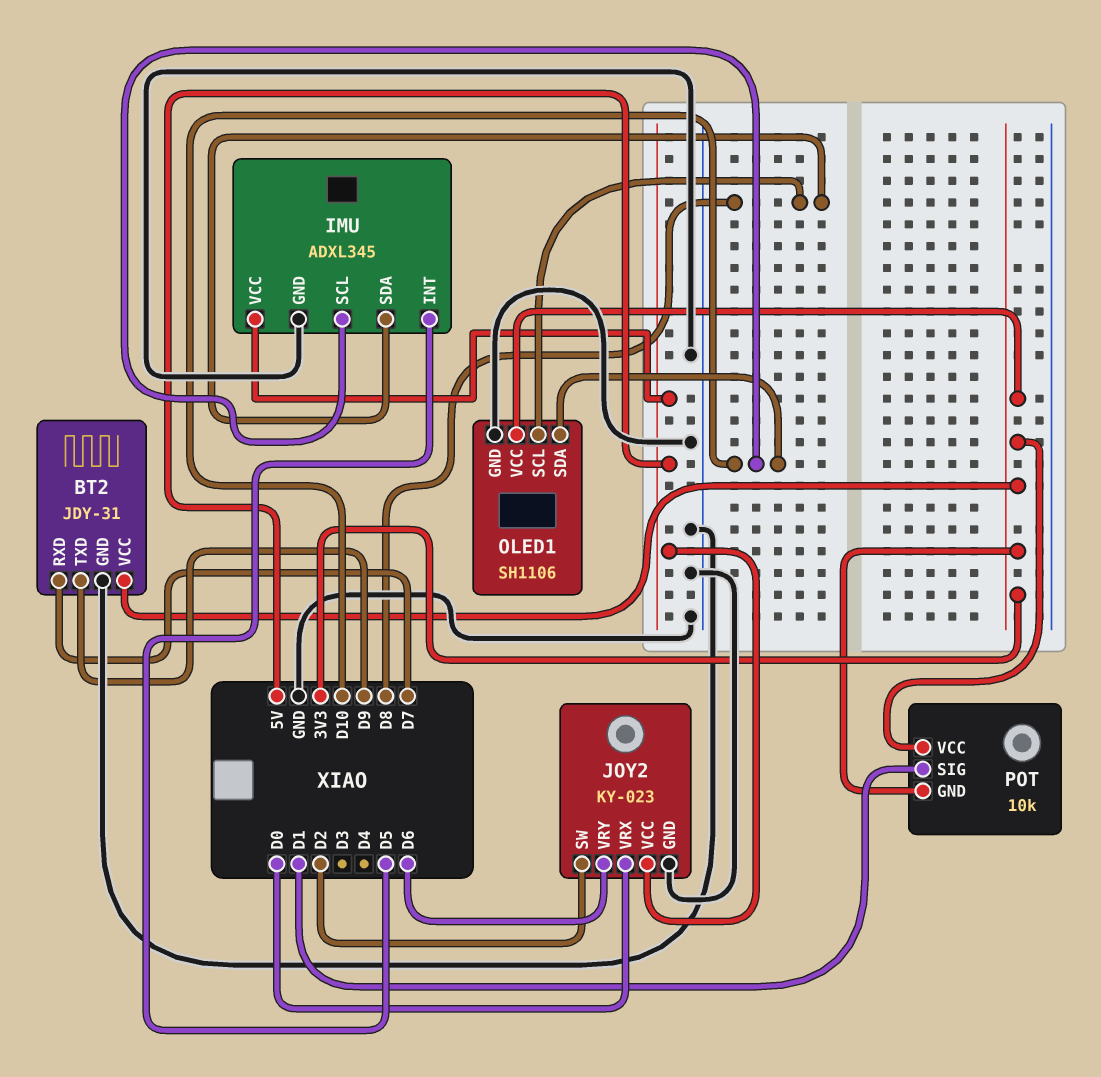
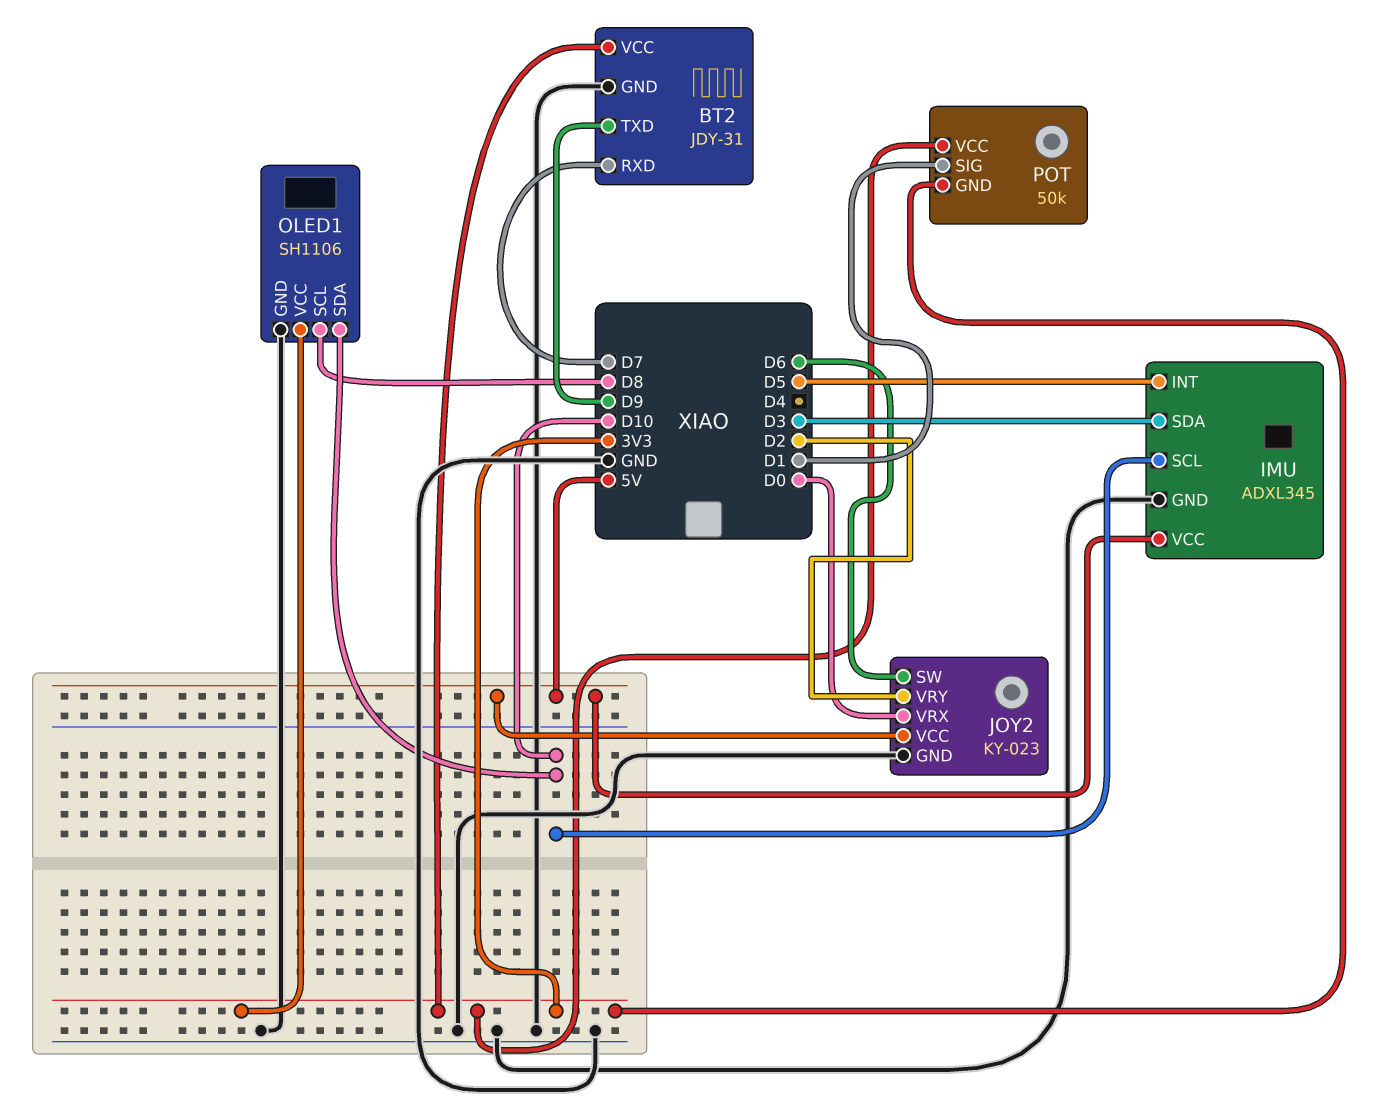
IMU pin SDA: D8 -> D3
JOY2 pin SW: D2 -> D6
JOY2 pin VRY: D6 -> D2
POT: 10k -> 50k

